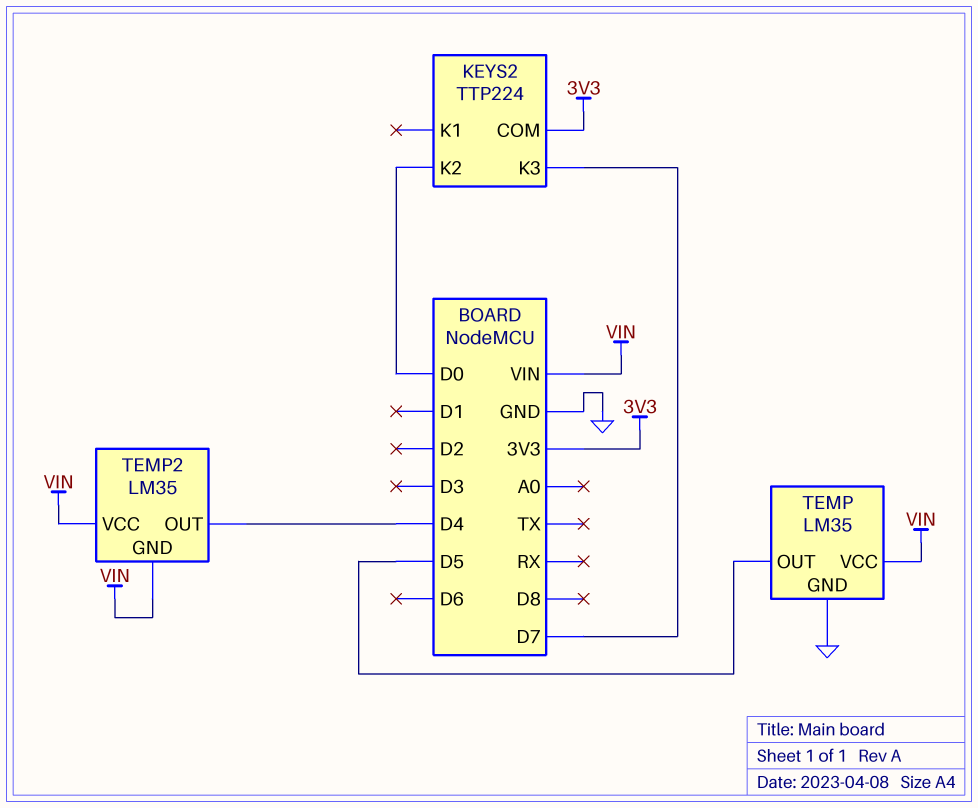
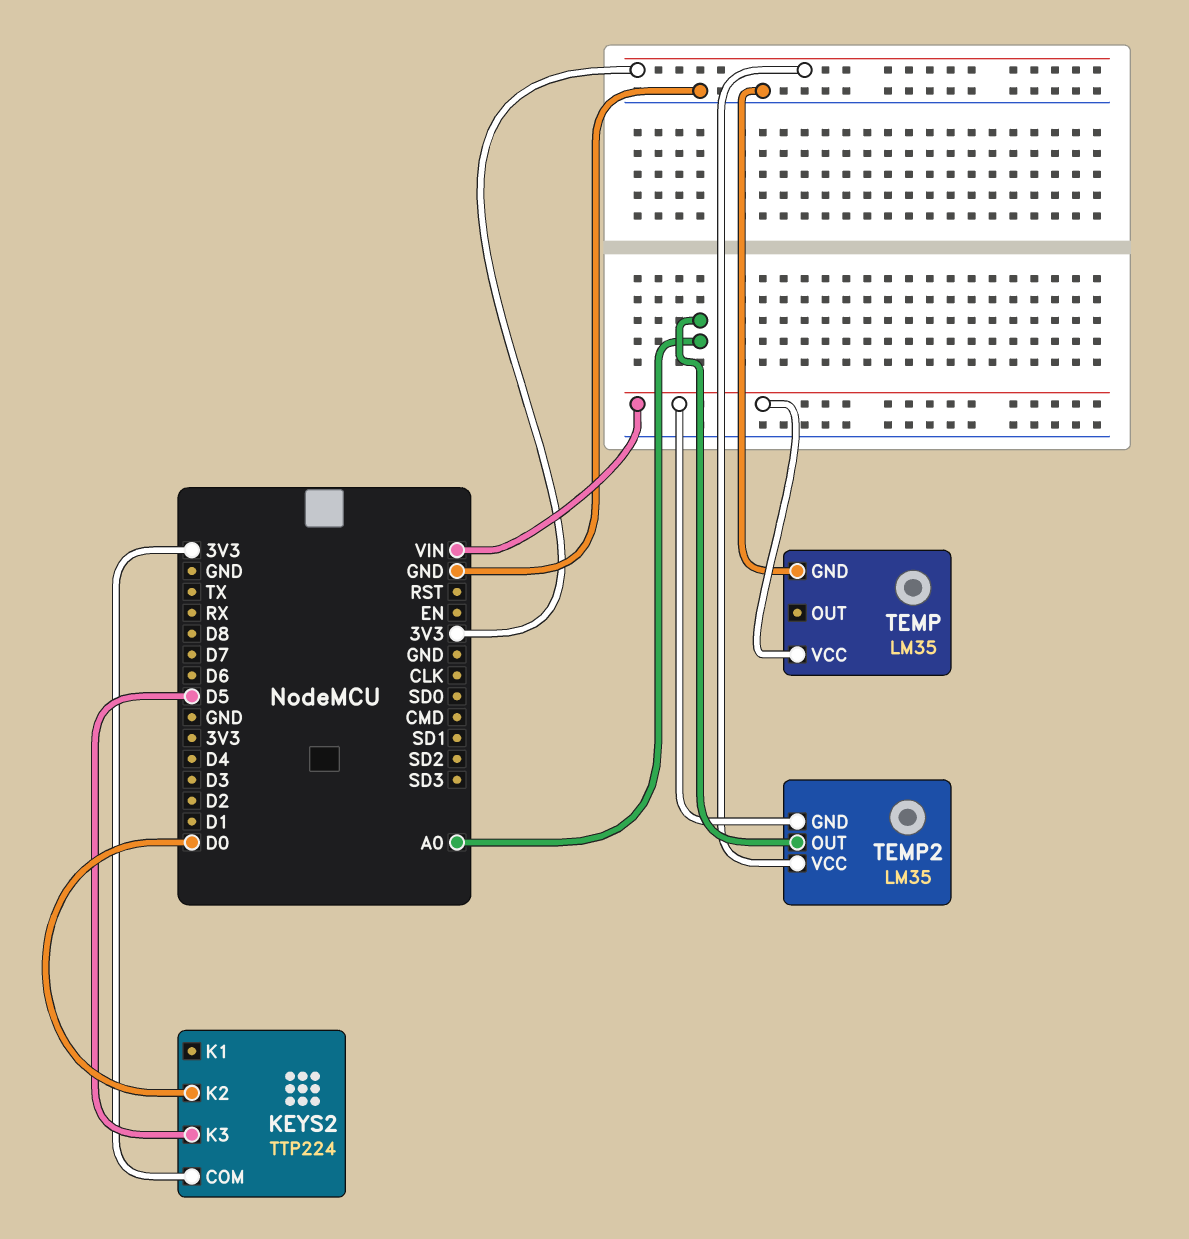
KEYS2 pin K3: D7 -> D5
TEMP pin OUT: D5 -> none
TEMP2 pin OUT: D4 -> A0
TEMP2 pin VCC: VIN -> 3V3

